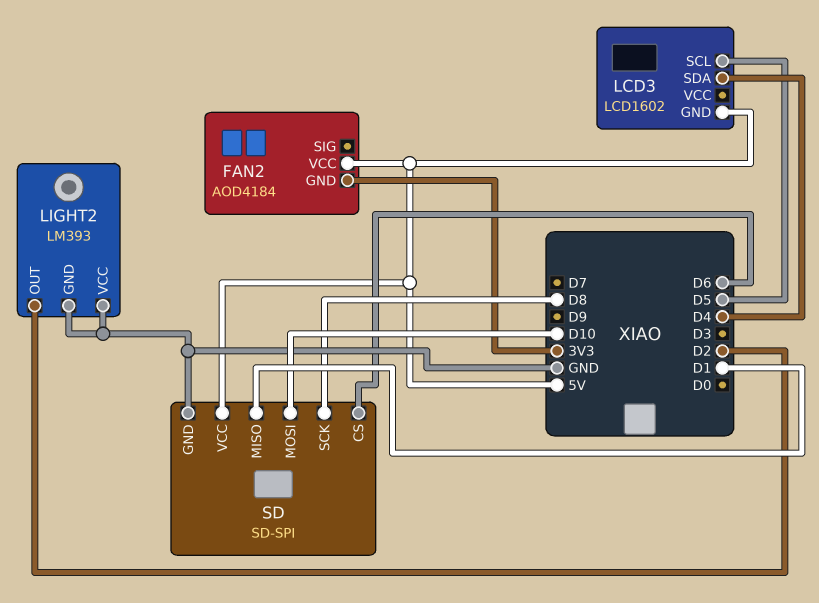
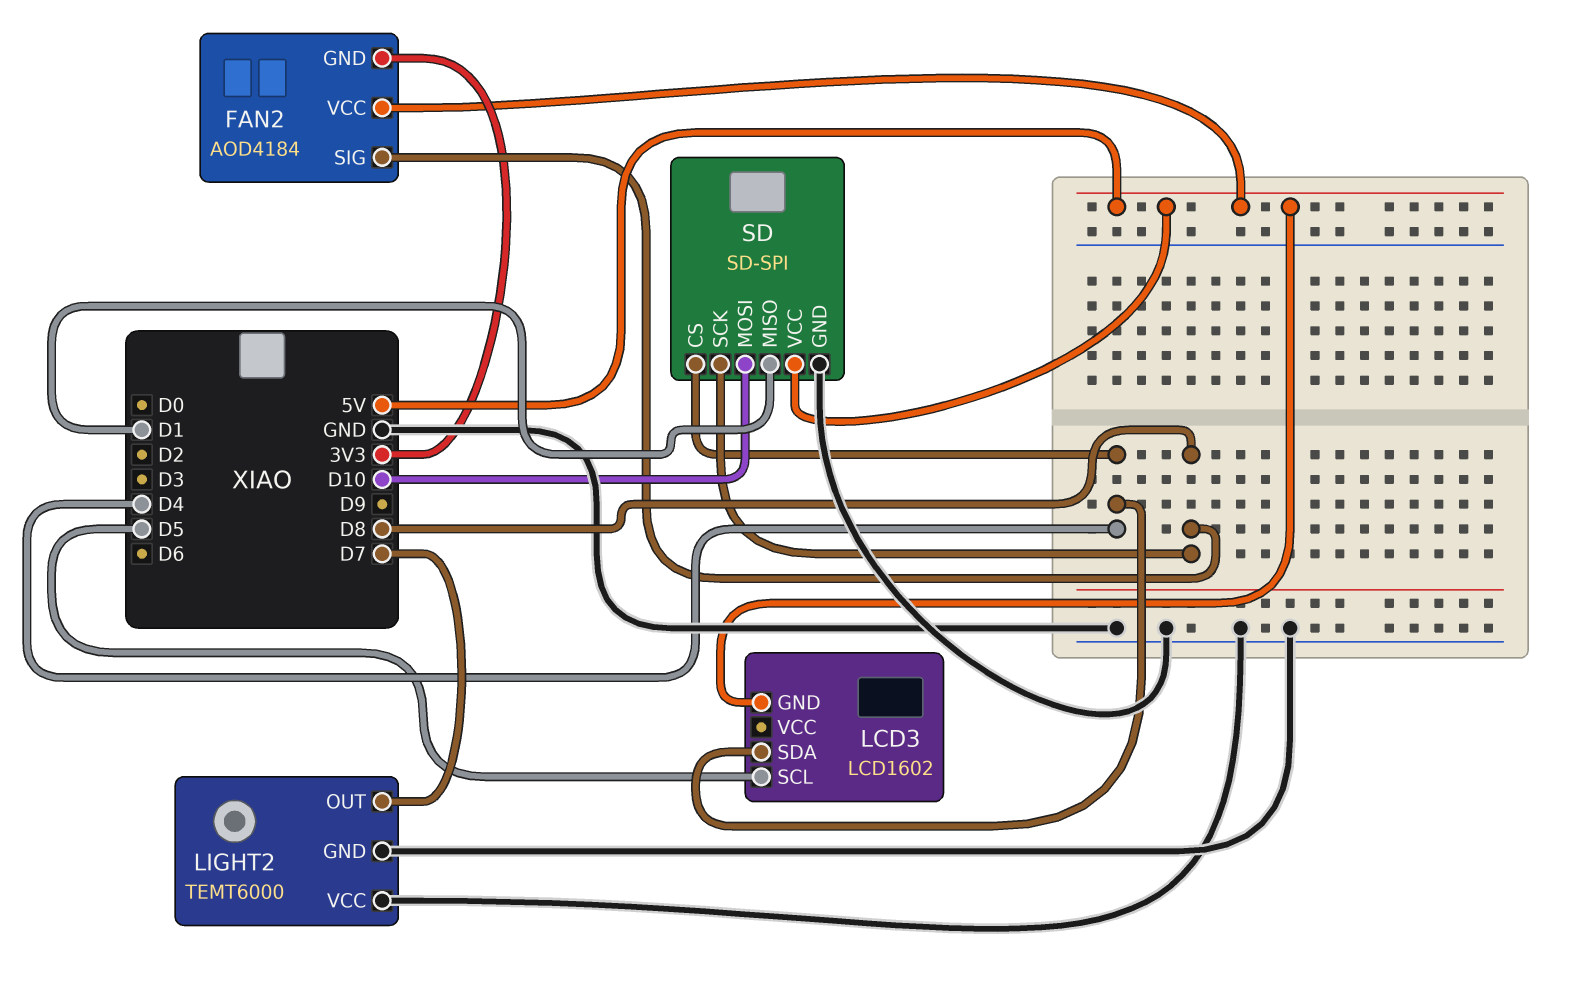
FAN2 pin SIG: none -> D8
LIGHT2: LM393 -> TEMT6000
LIGHT2 pin OUT: D2 -> D7
SD pin CS: D6 -> D4

